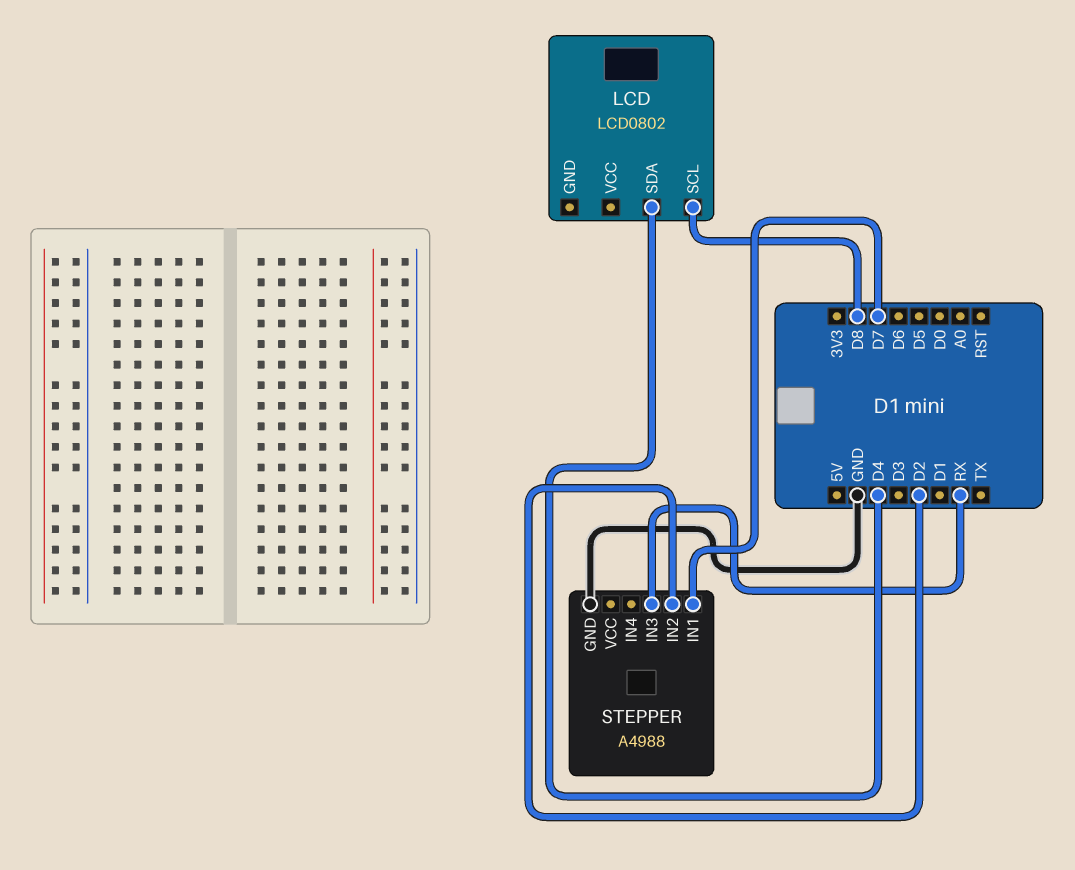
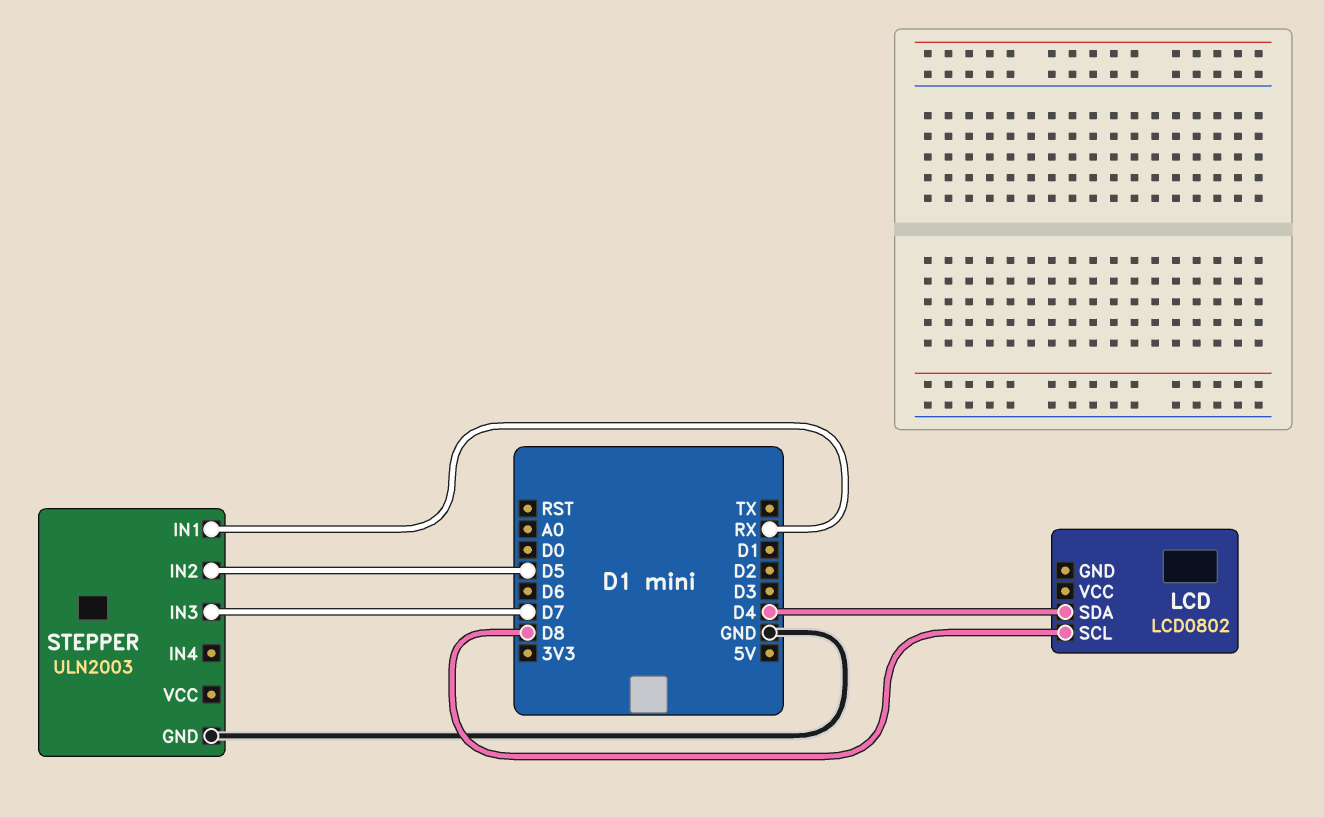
STEPPER: A4988 -> ULN2003
STEPPER pin IN1: D7 -> RX
STEPPER pin IN2: D2 -> D5
STEPPER pin IN3: RX -> D7

